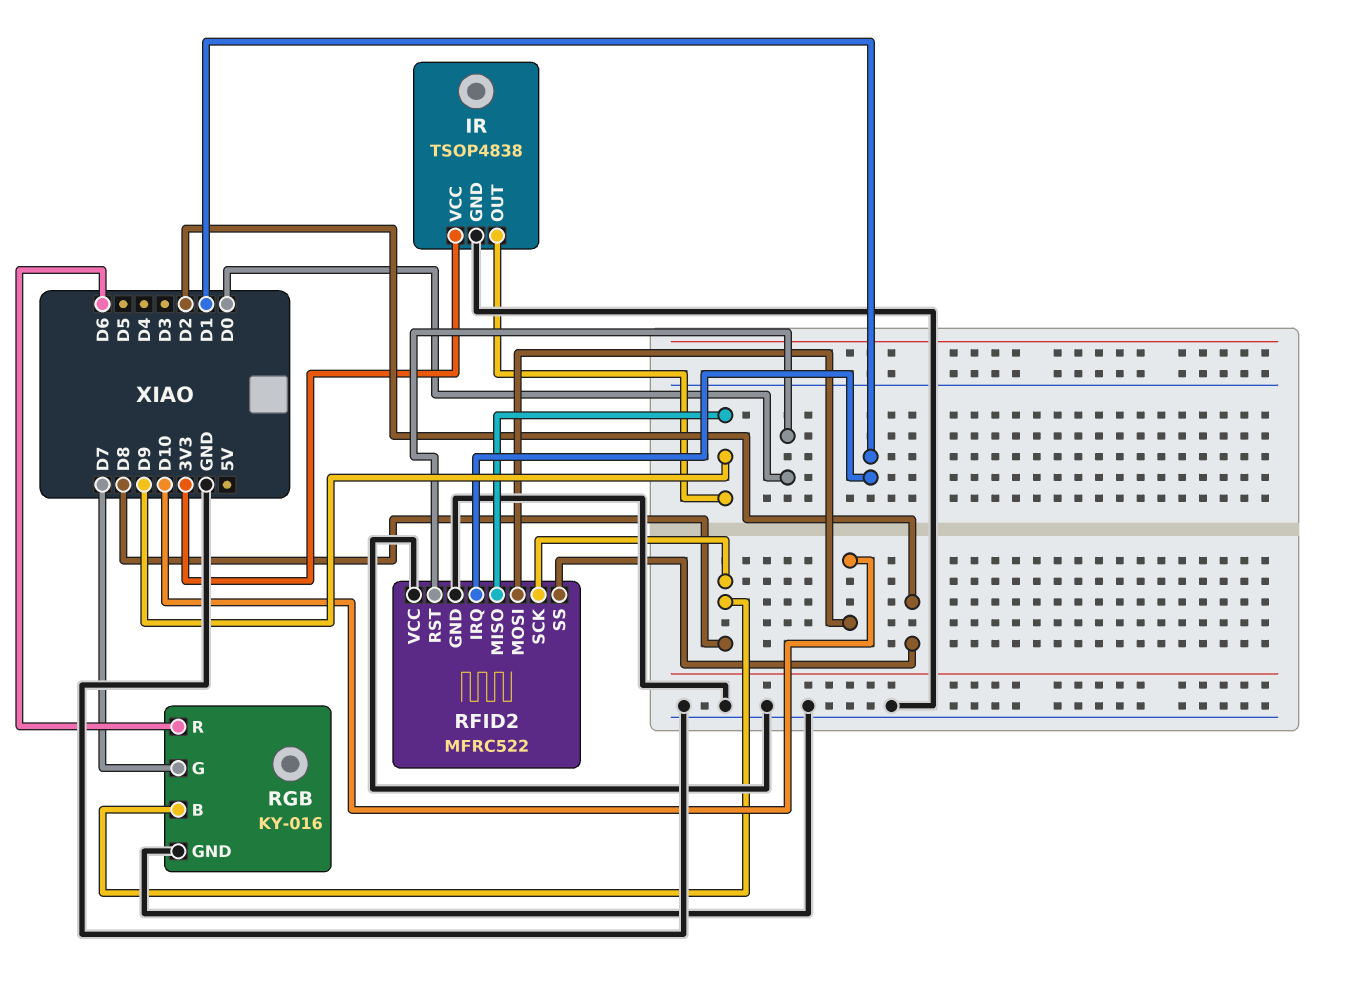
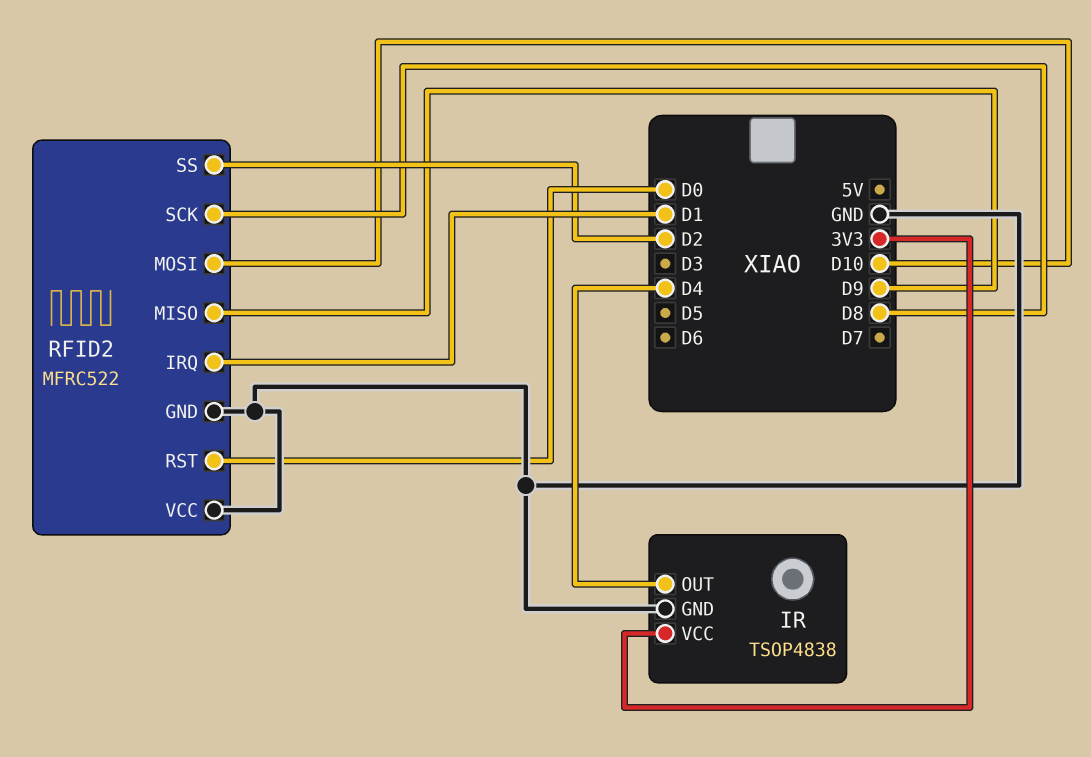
IR pin OUT: D9 -> D4
RGB: KY-016 -> none
RGB pin B: D8 -> none
RGB pin G: D7 -> none
RGB pin GND: GND -> none
RGB pin R: D6 -> none

